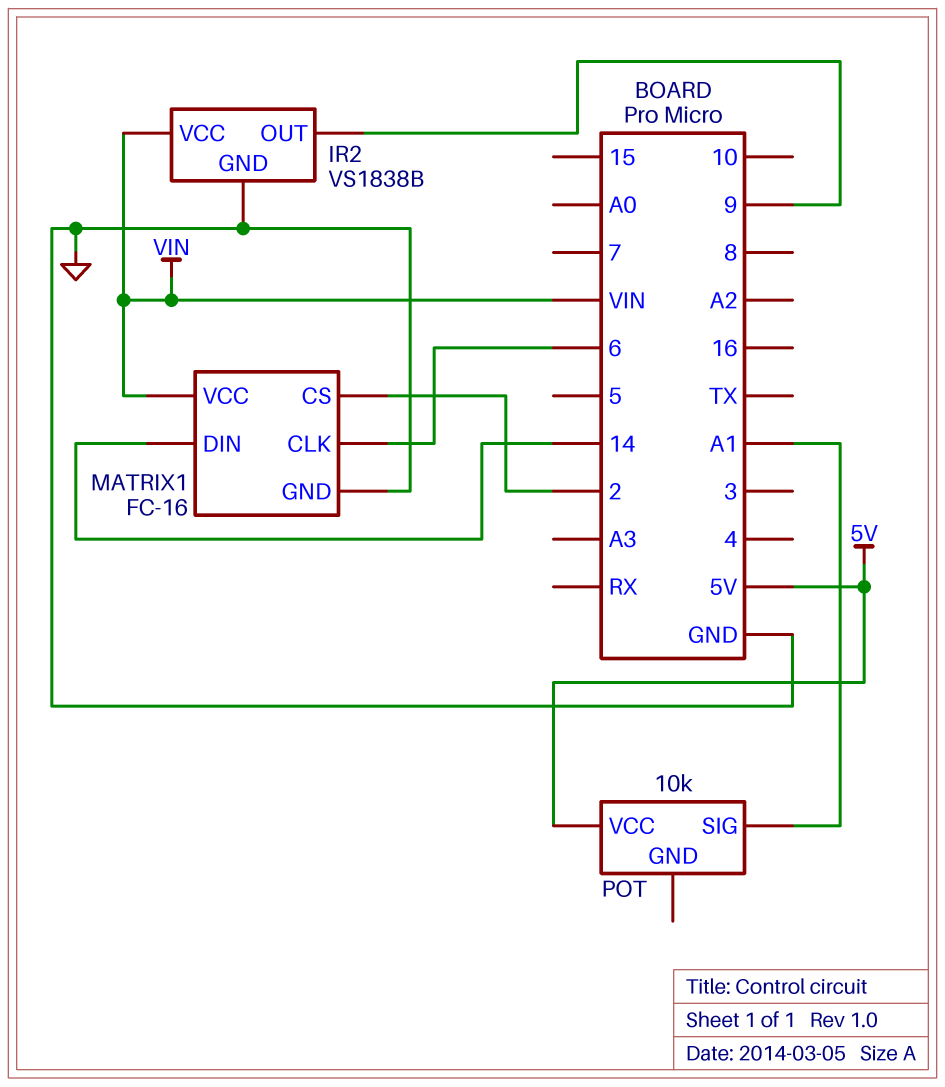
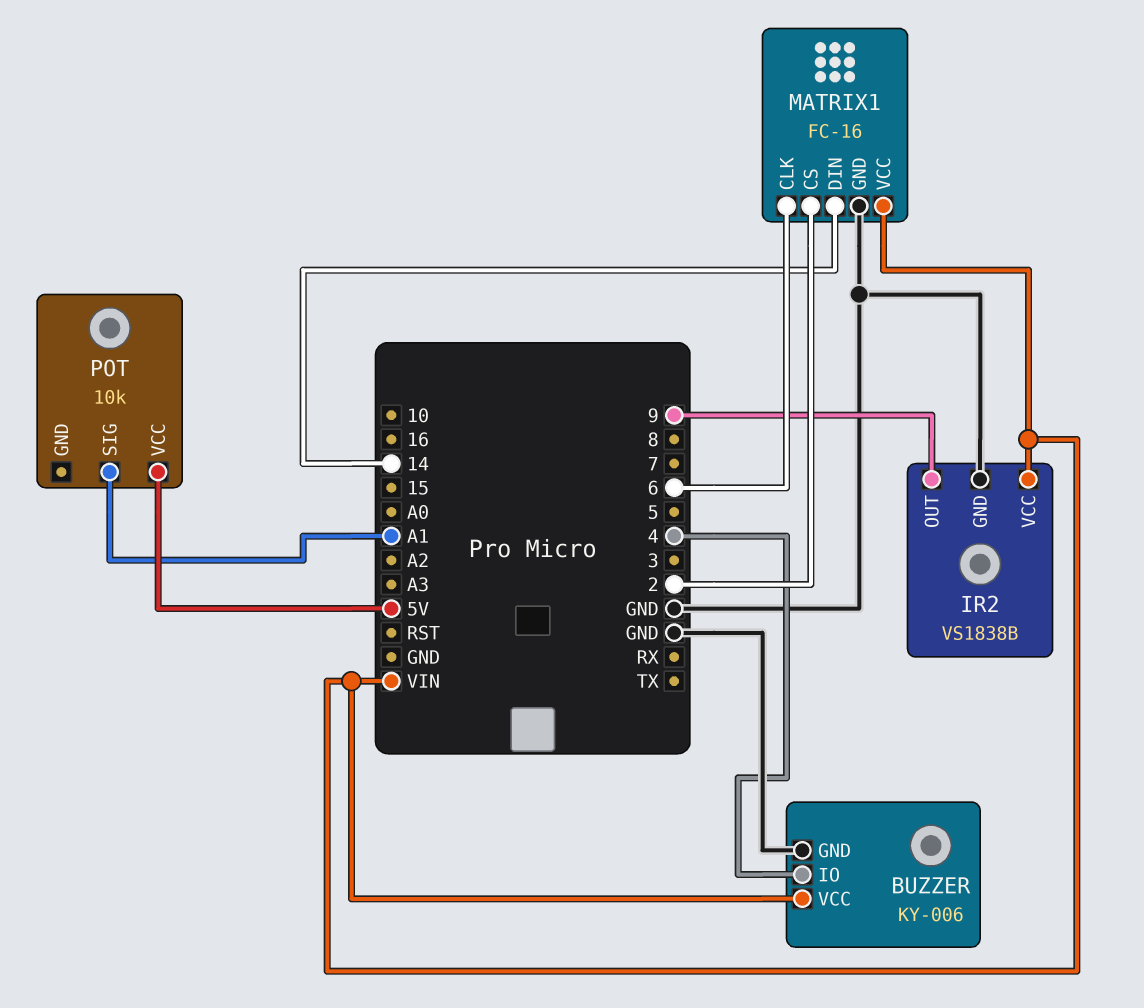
BUZZER: none -> KY-006
BUZZER pin GND: none -> GND
BUZZER pin IO: none -> 4
BUZZER pin VCC: none -> VIN

